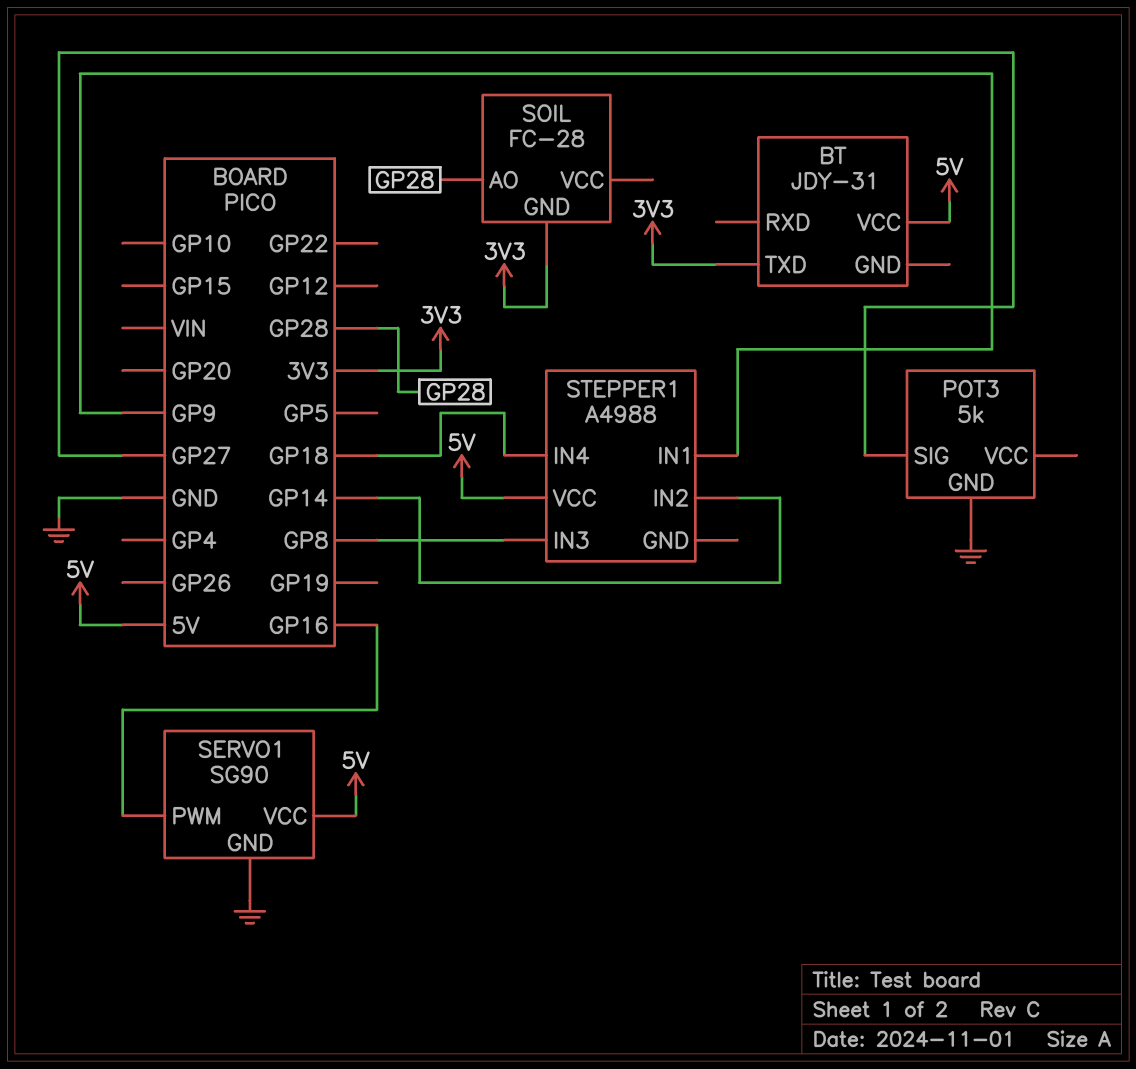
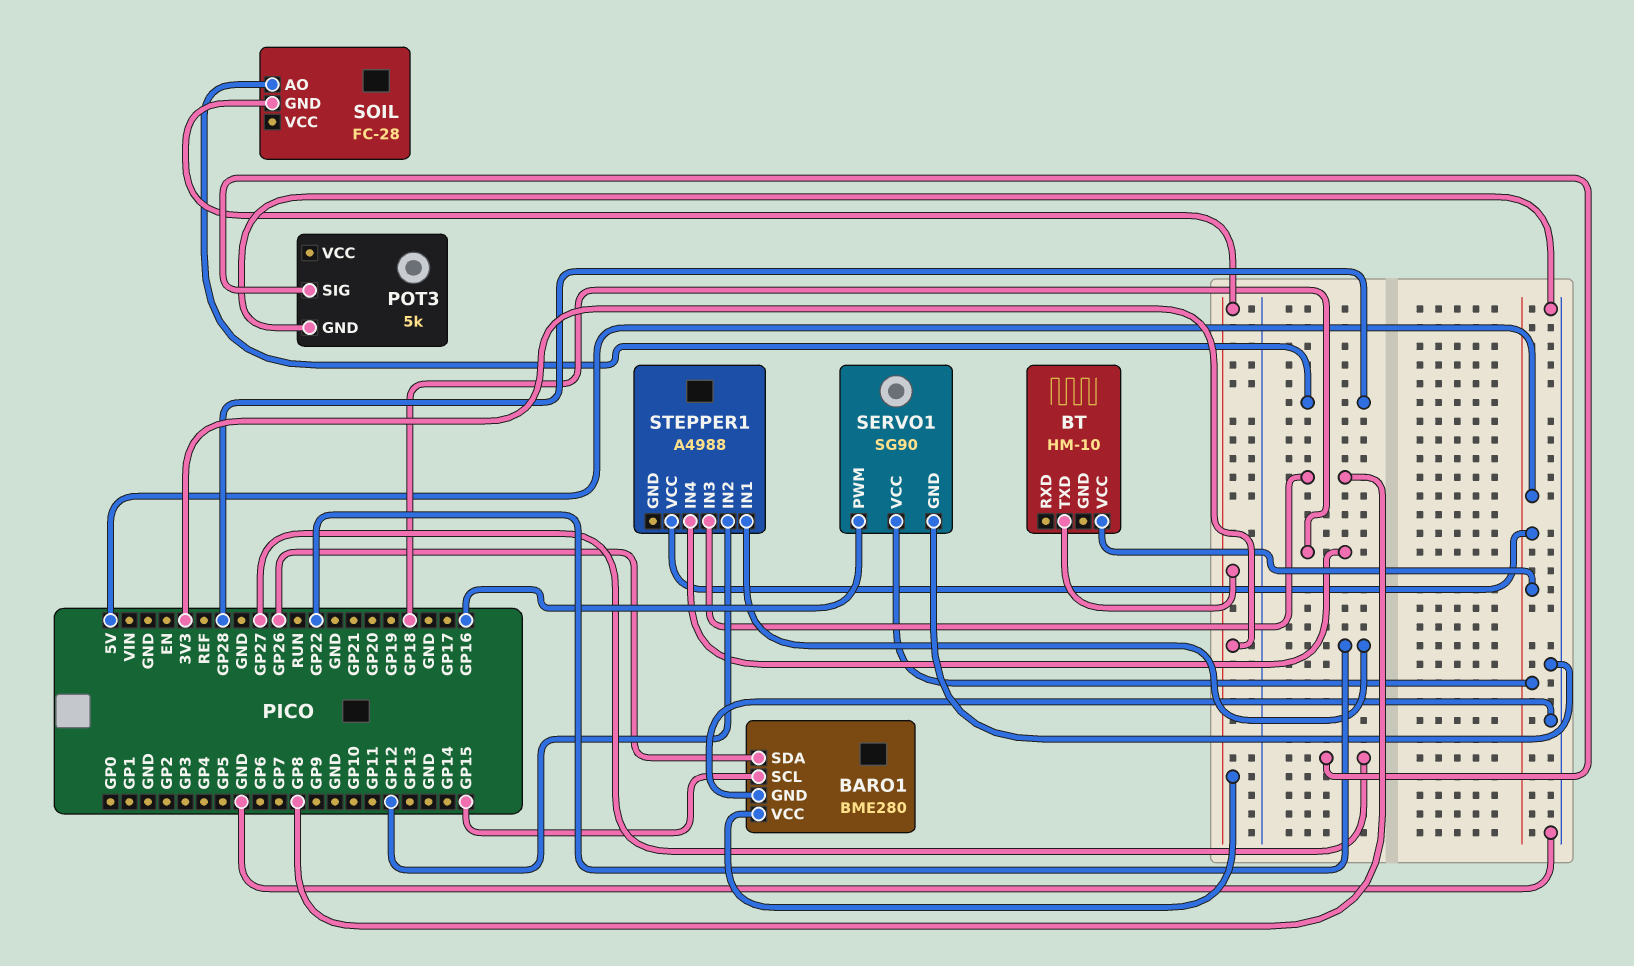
BARO1: none -> BME280
BARO1 pin GND: none -> GND
BARO1 pin SCL: none -> GP15
BARO1 pin SDA: none -> GP26
BARO1 pin VCC: none -> 3V3
BT: JDY-31 -> HM-10
STEPPER1 pin IN1: GP9 -> GP22
STEPPER1 pin IN2: GP14 -> GP12

